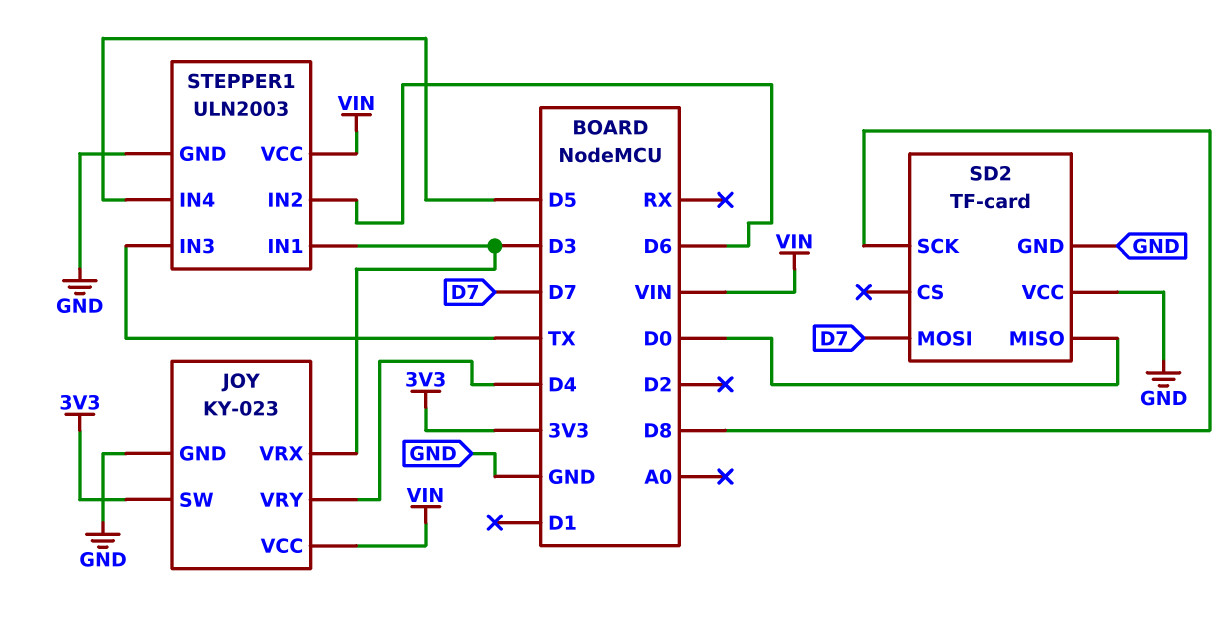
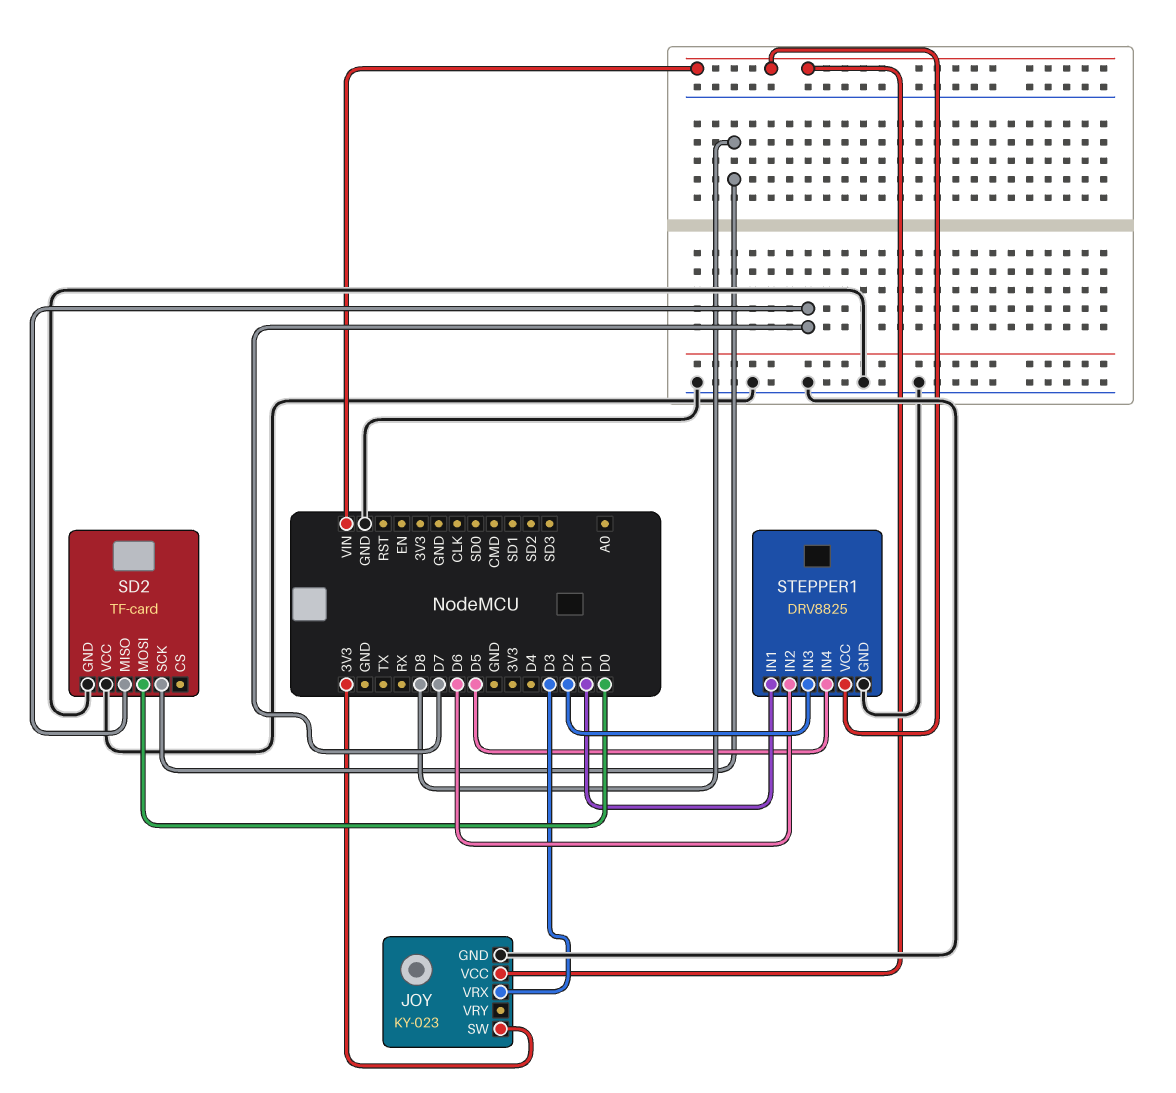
JOY pin VRY: D4 -> none
SD2 pin MISO: D0 -> D7
SD2 pin MOSI: D7 -> D0
STEPPER1: ULN2003 -> DRV8825
STEPPER1 pin IN1: D3 -> D1
STEPPER1 pin IN3: TX -> D2

